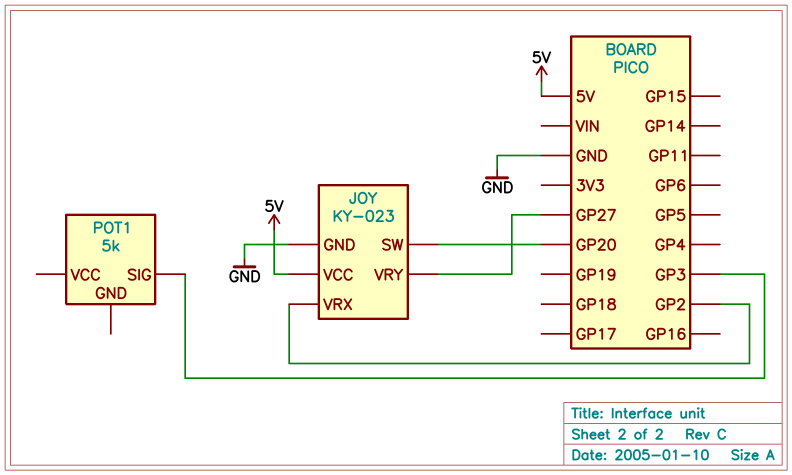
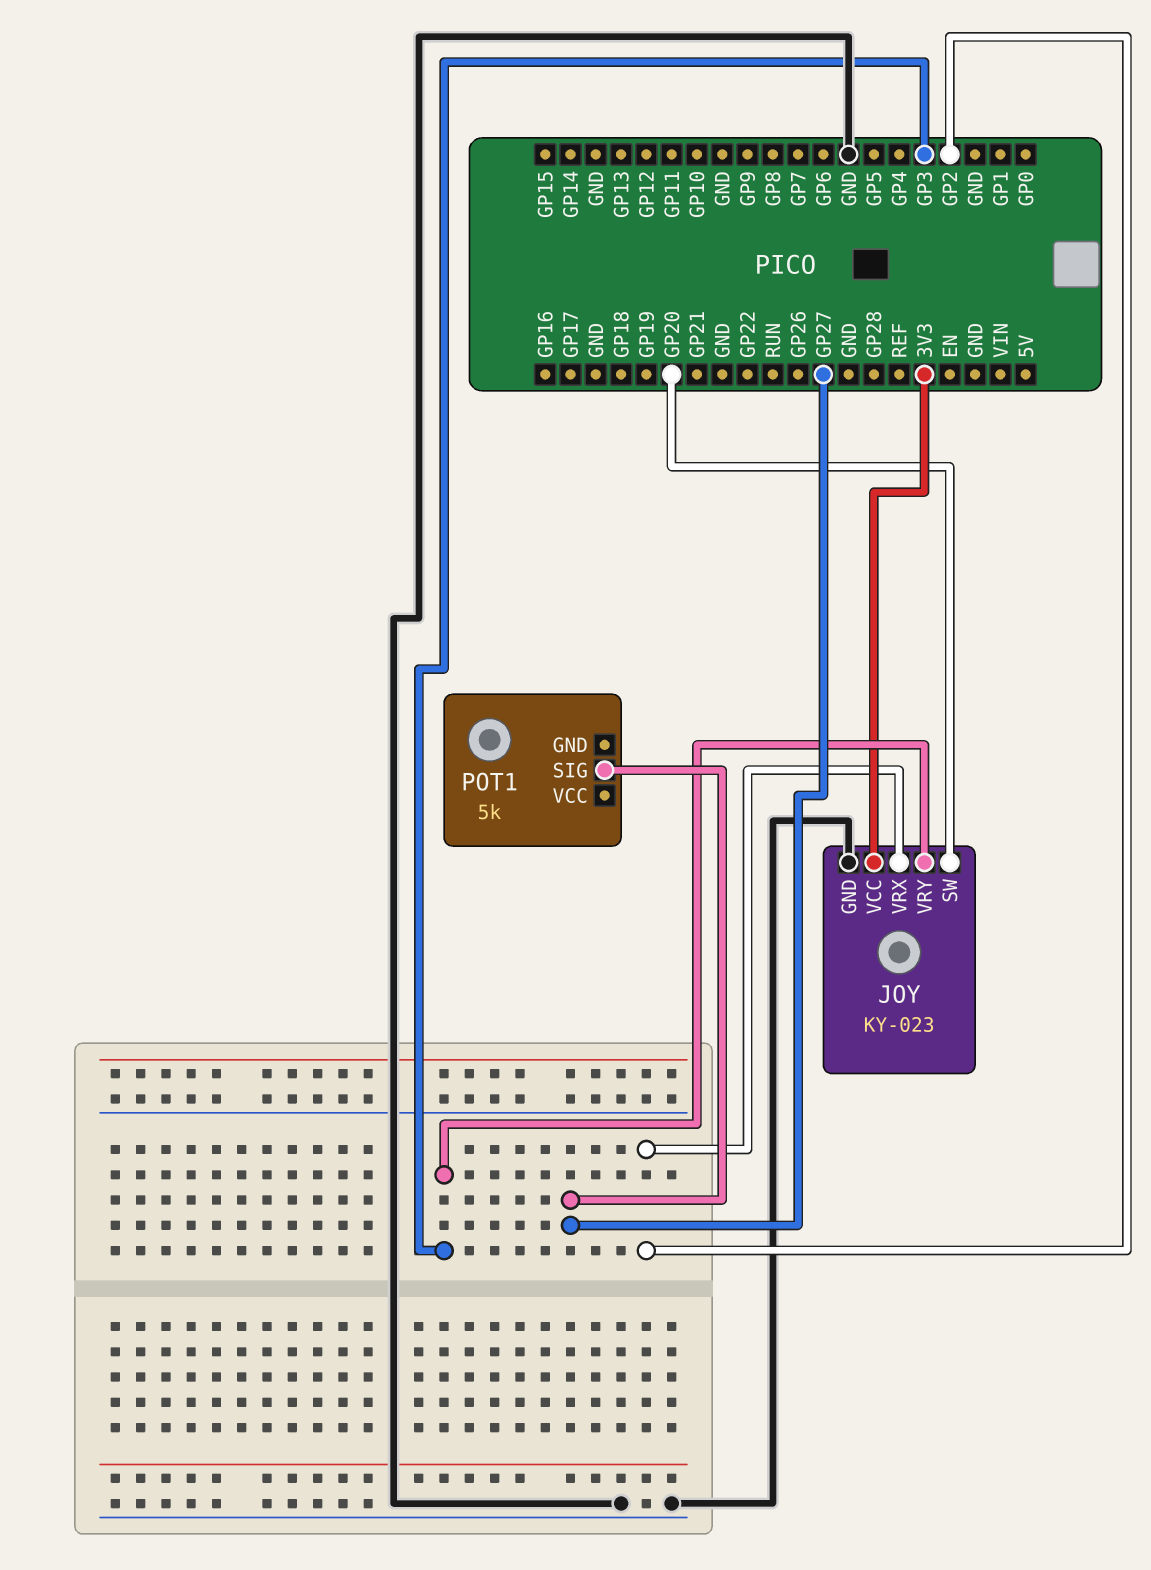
JOY pin VCC: 5V -> 3V3
JOY pin VRY: GP27 -> GP3
POT1 pin SIG: GP3 -> GP27

